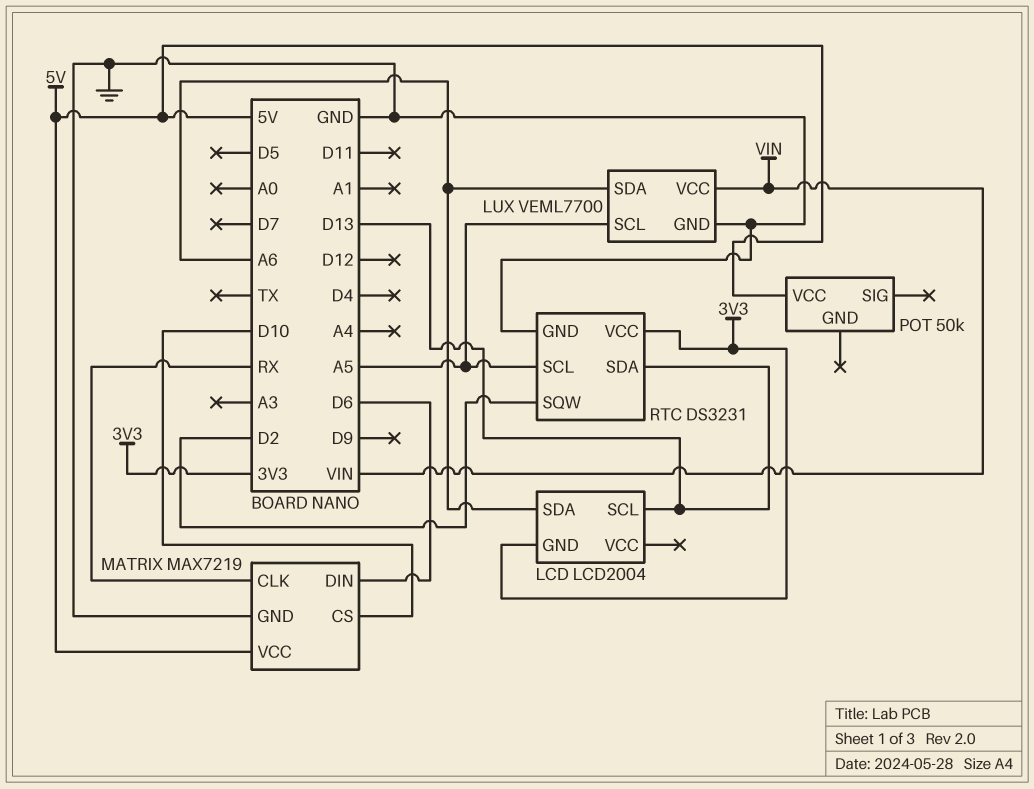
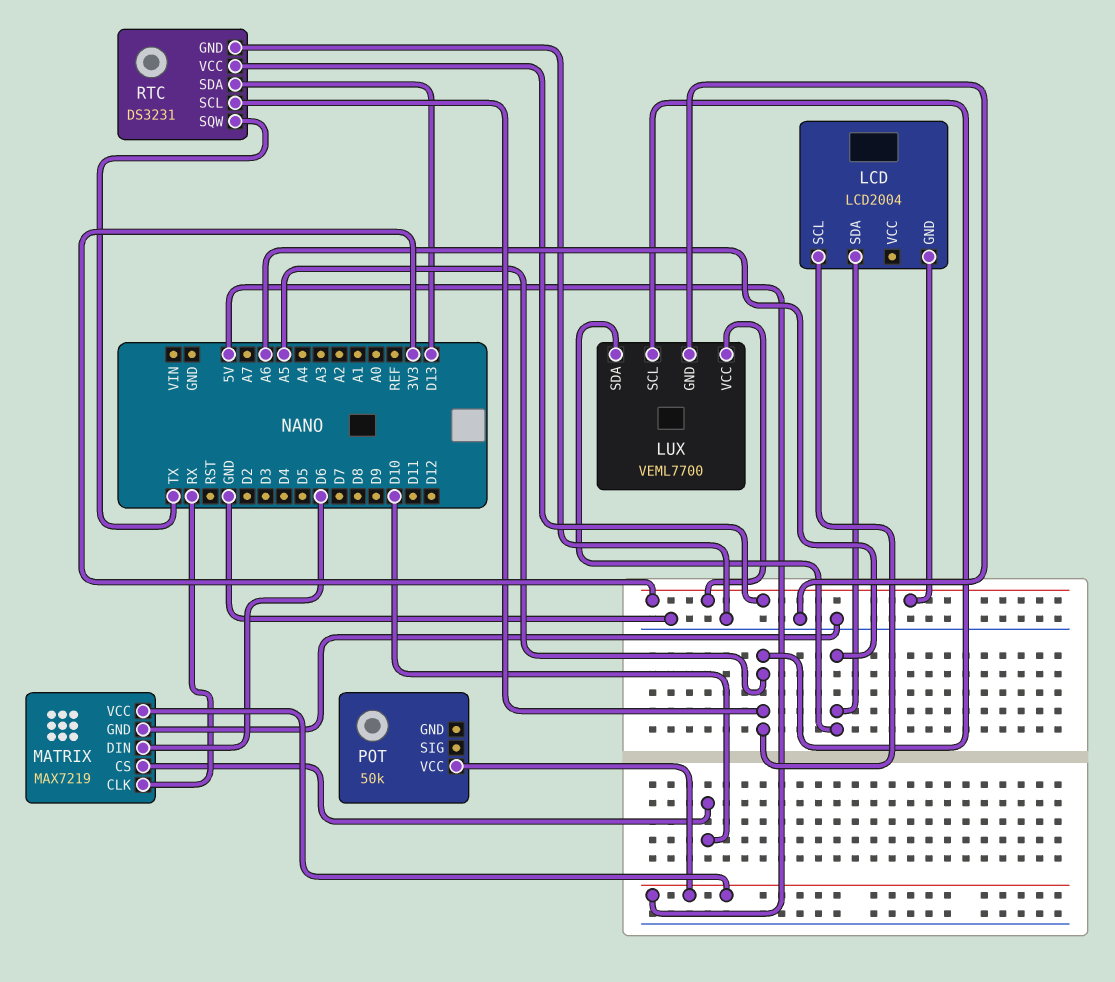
LCD pin SCL: D13 -> A5
LUX pin VCC: VIN -> 3V3
RTC pin SQW: D2 -> TX

